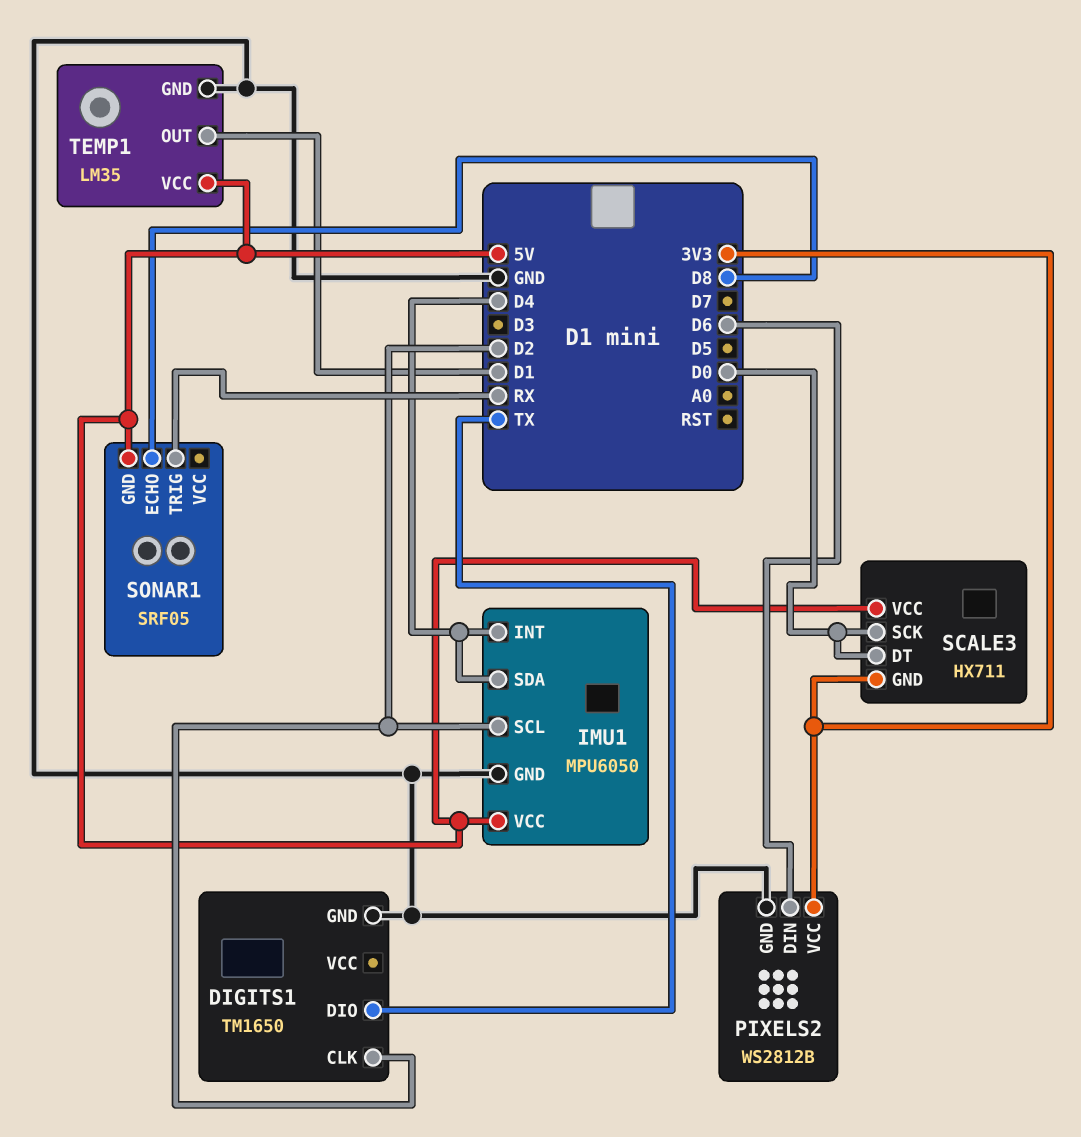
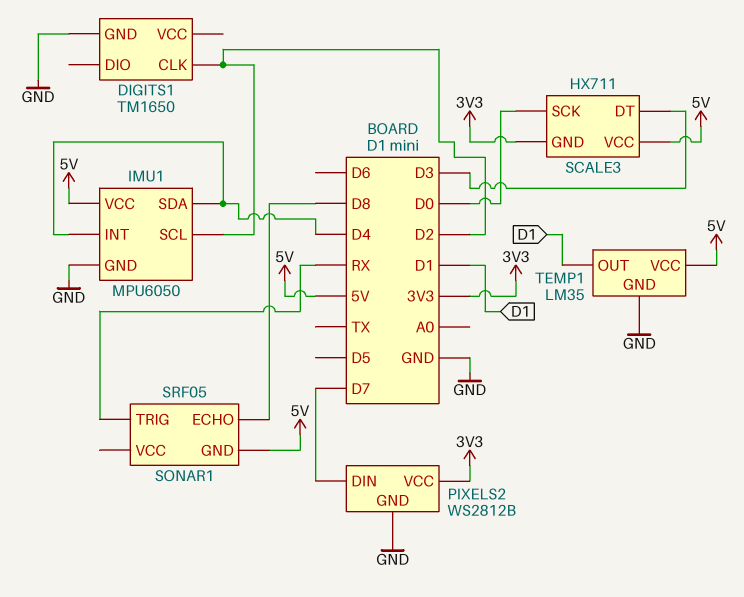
DIGITS1 pin DIO: TX -> none
PIXELS2 pin DIN: D6 -> D7
SCALE3 pin DT: D0 -> D3

